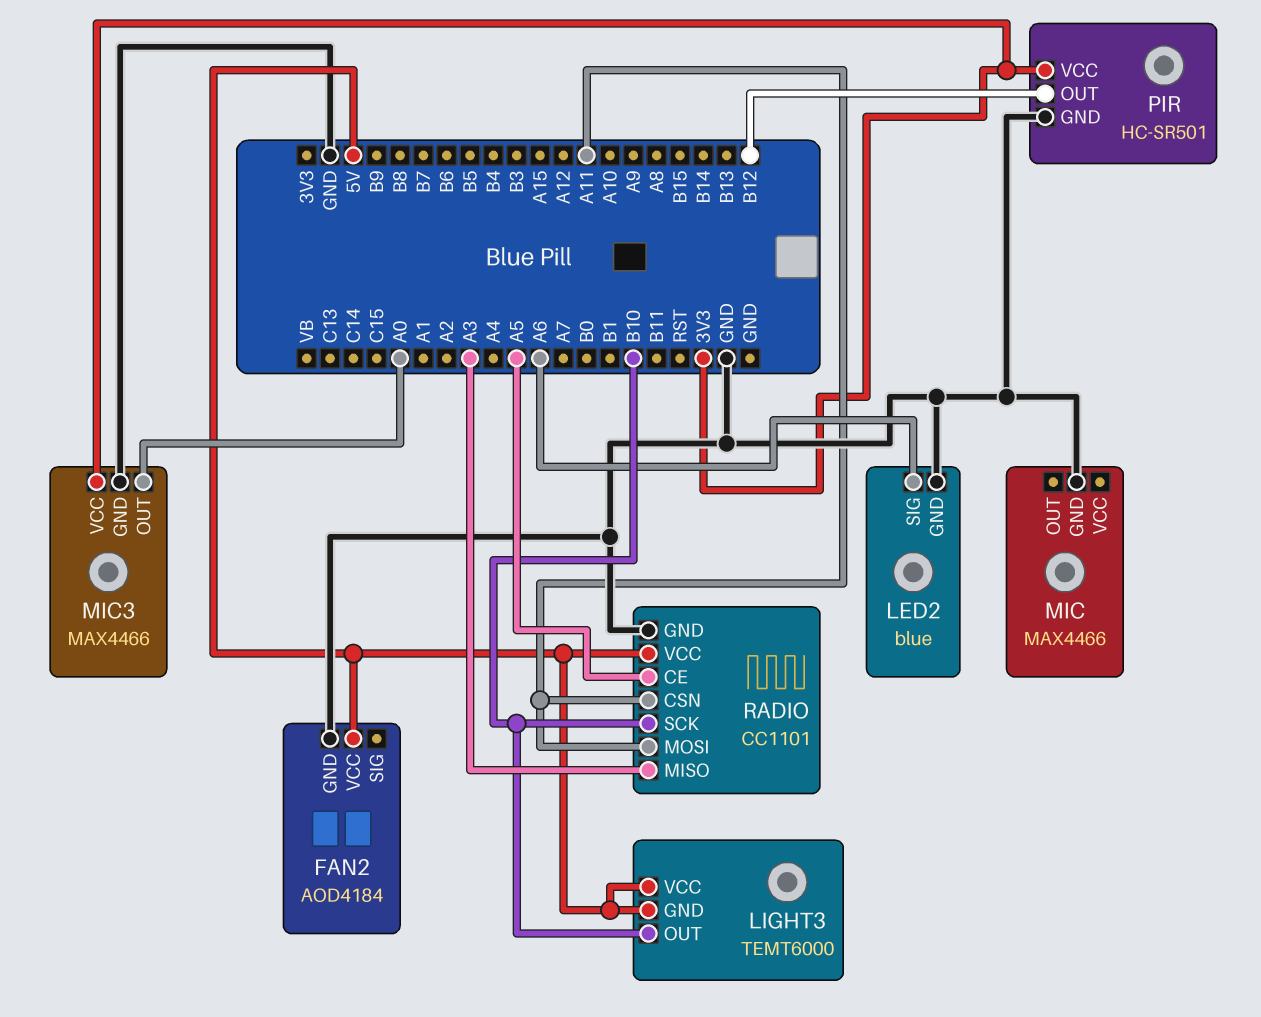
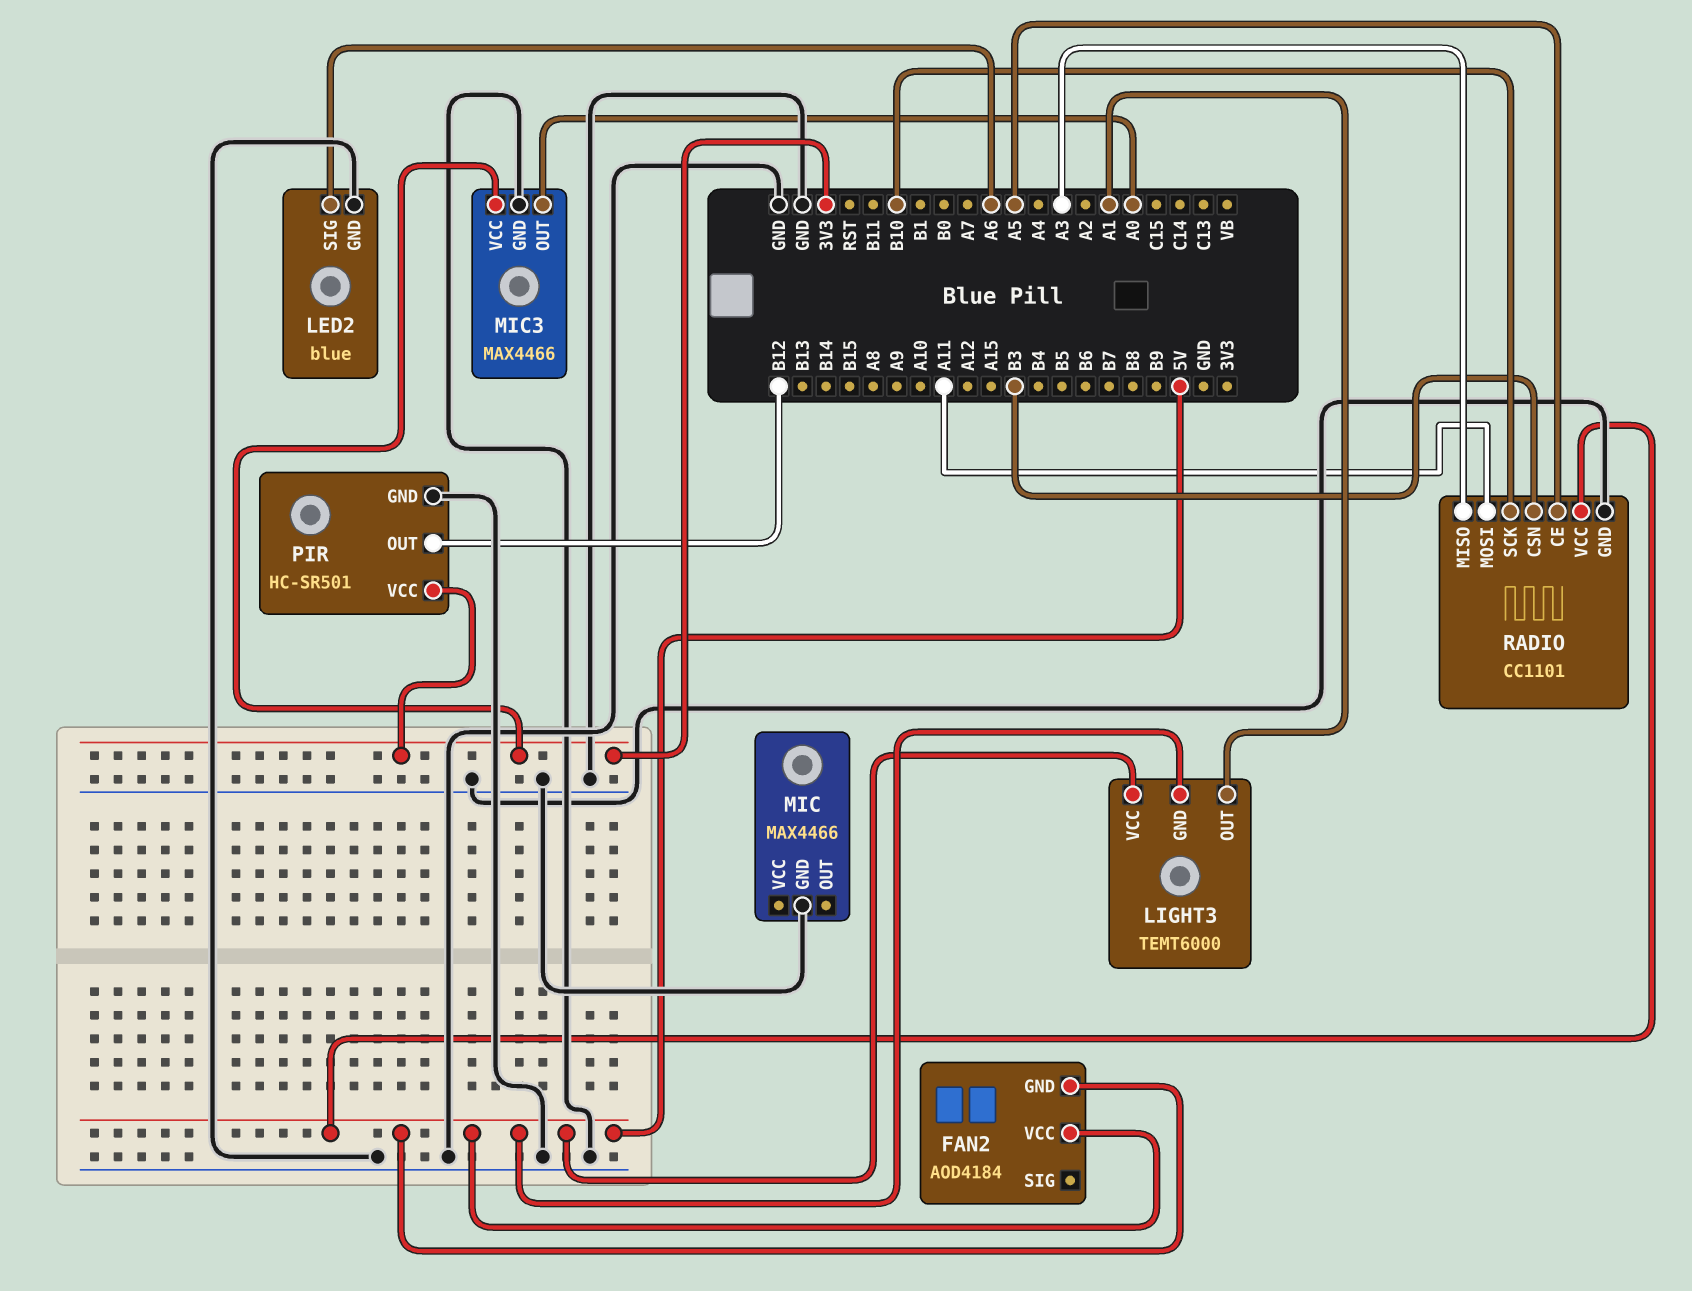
FAN2 pin GND: GND -> 5V
LIGHT3 pin OUT: B10 -> A1
RADIO pin CSN: A11 -> B3

